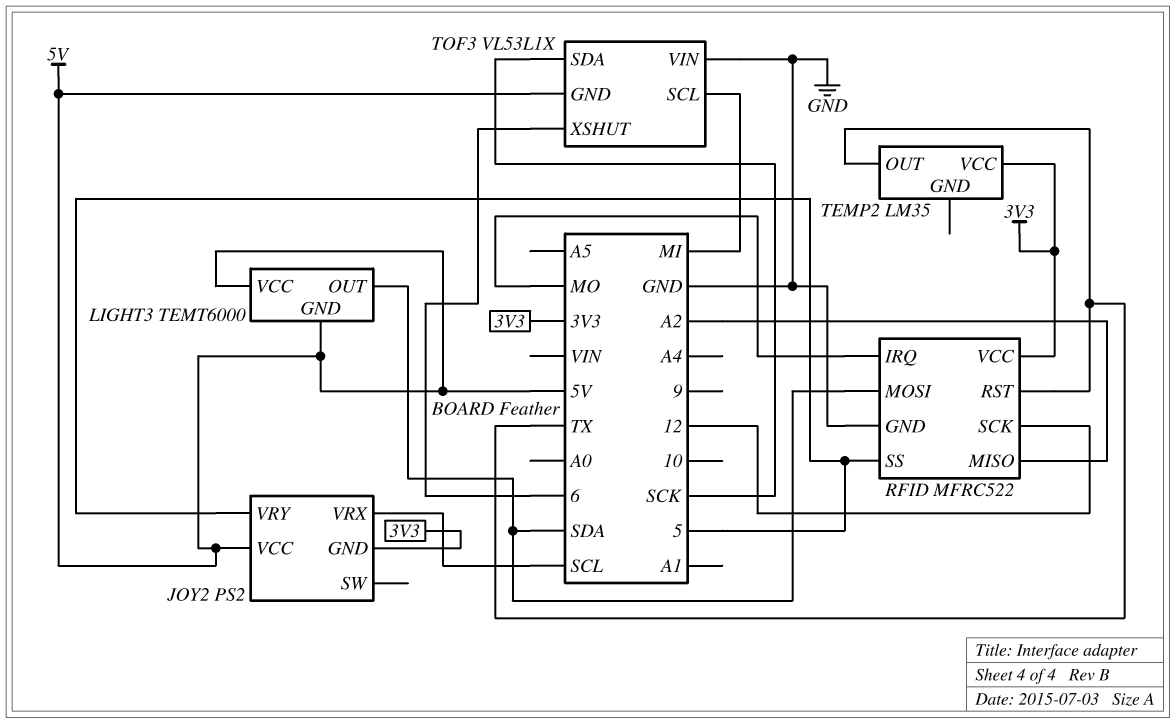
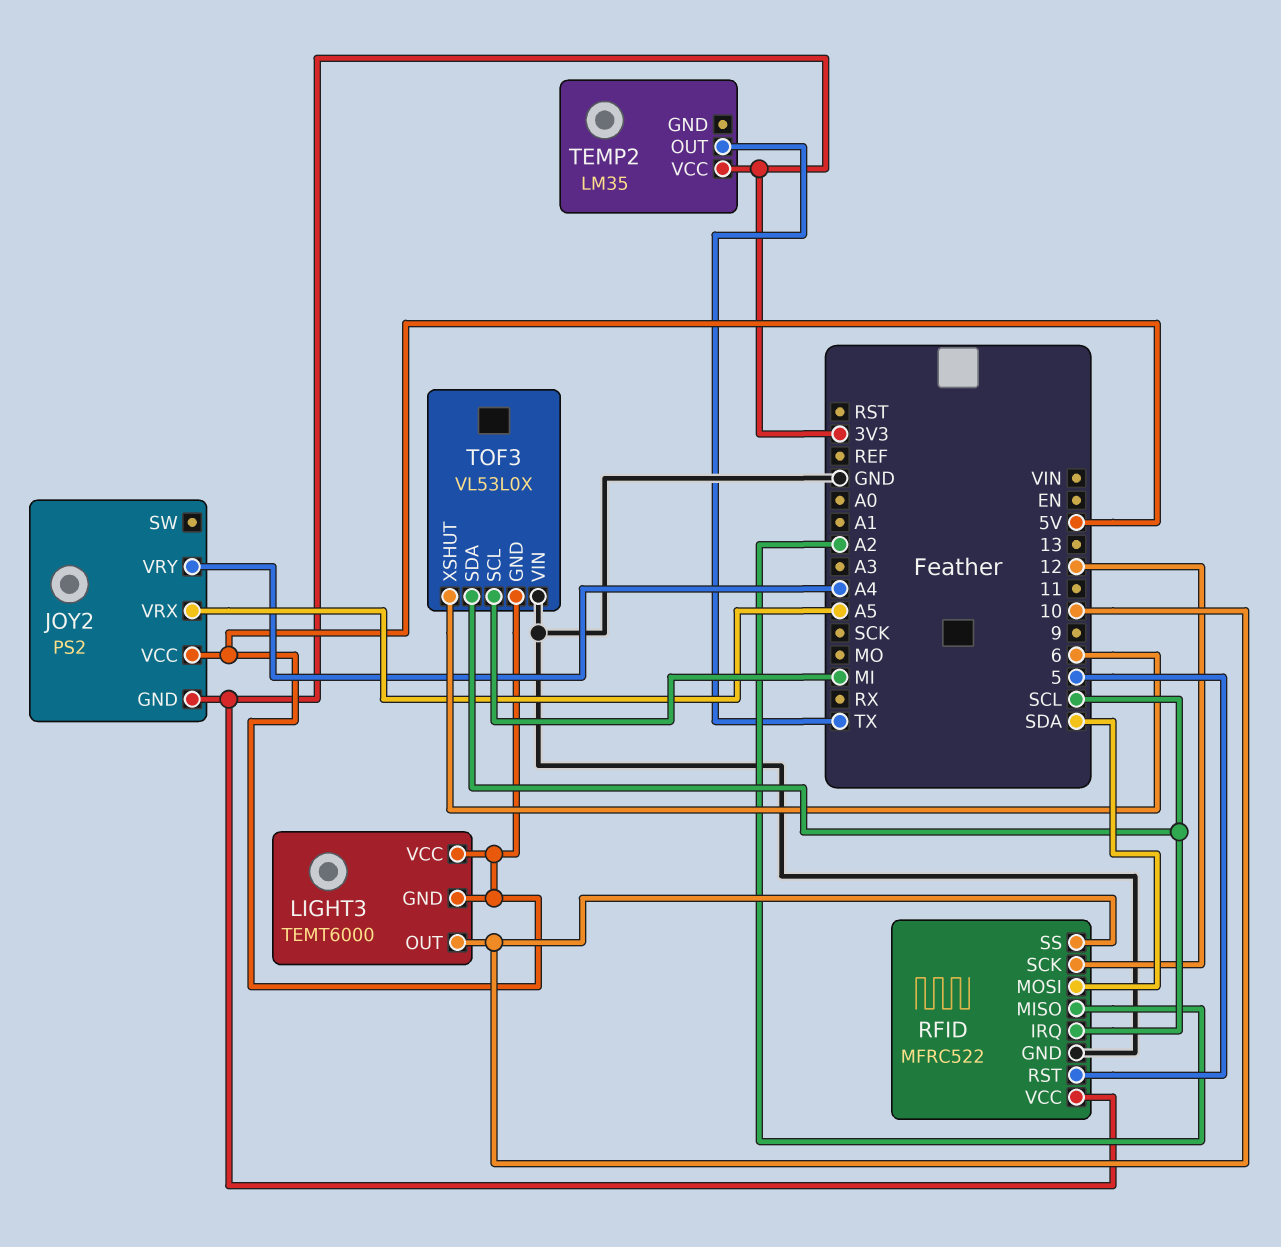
JOY2 pin VRX: SCL -> A5
JOY2 pin VRY: 5 -> A4
LIGHT3 pin OUT: SDA -> 10
RFID pin IRQ: MO -> SCL
RFID pin RST: TX -> 5
RFID pin SS: 5 -> 10
TOF3: VL53L1X -> VL53L0X
TOF3 pin SDA: SCK -> SCL

